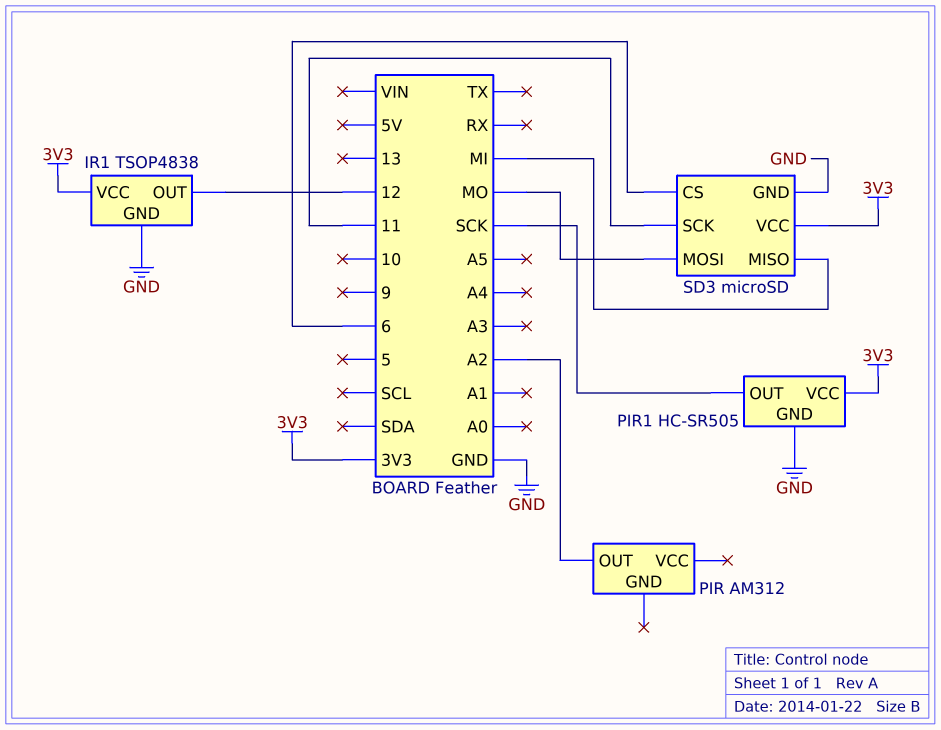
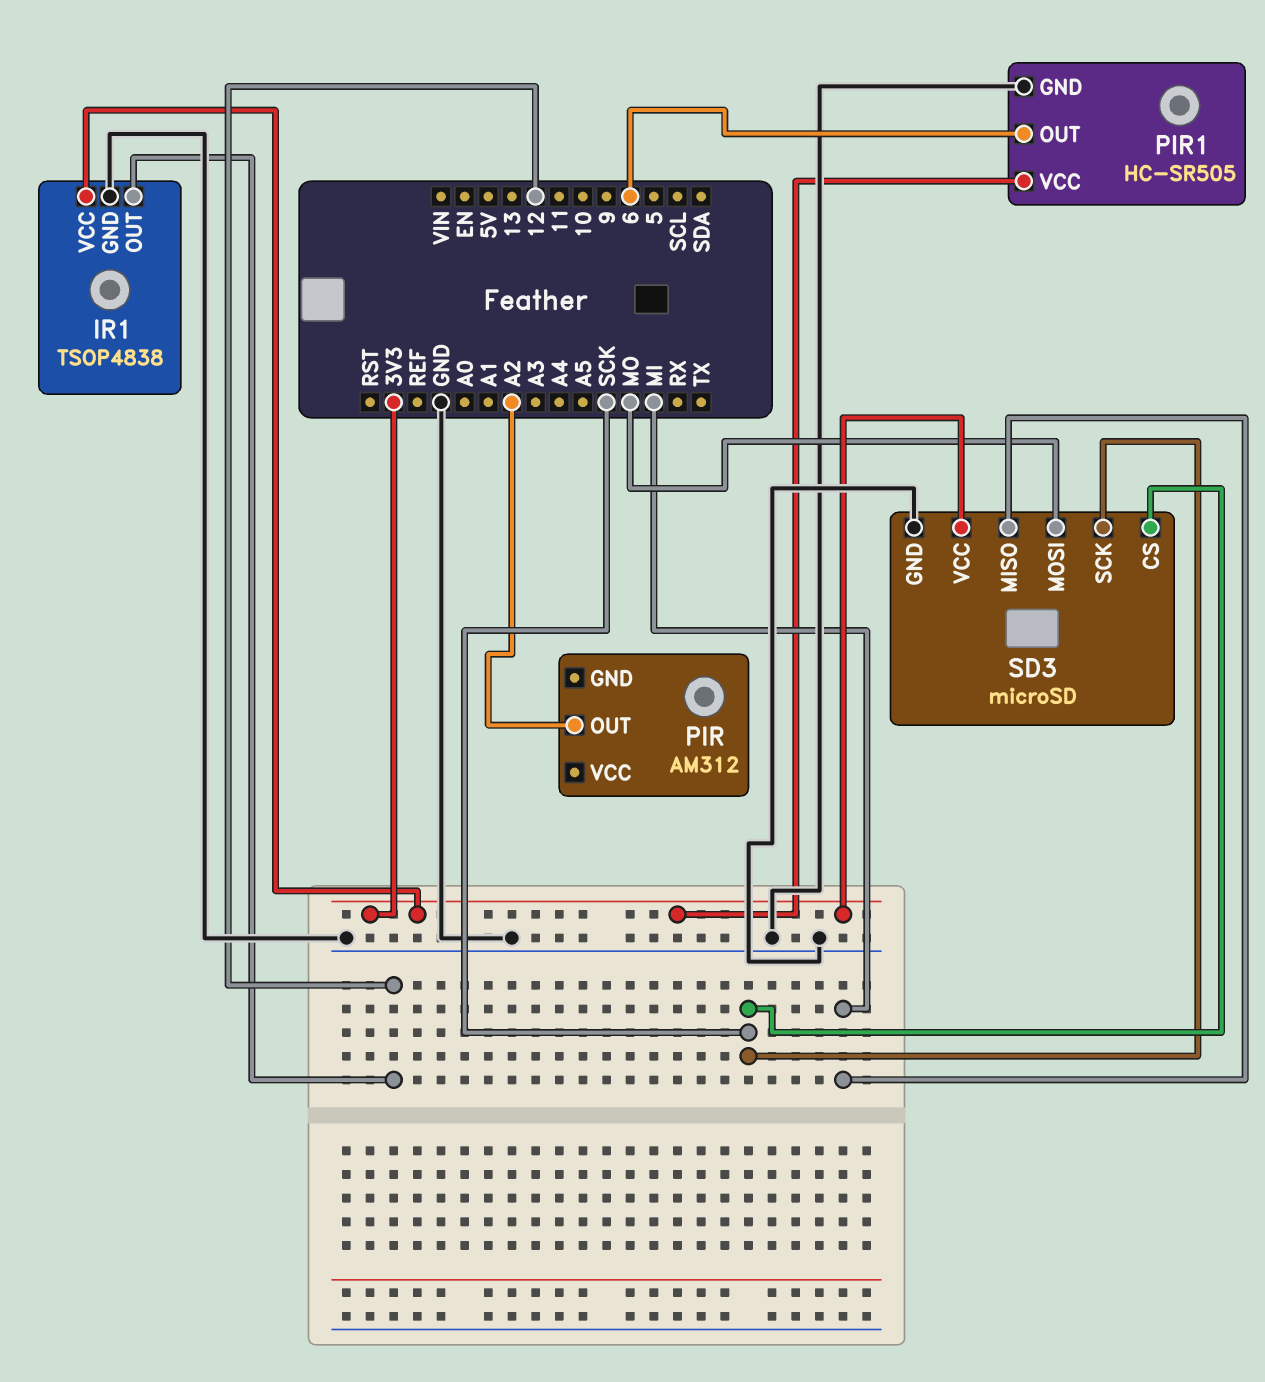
PIR1 pin OUT: SCK -> 6
SD3 pin CS: 6 -> SCK
SD3 pin SCK: 11 -> SCK

